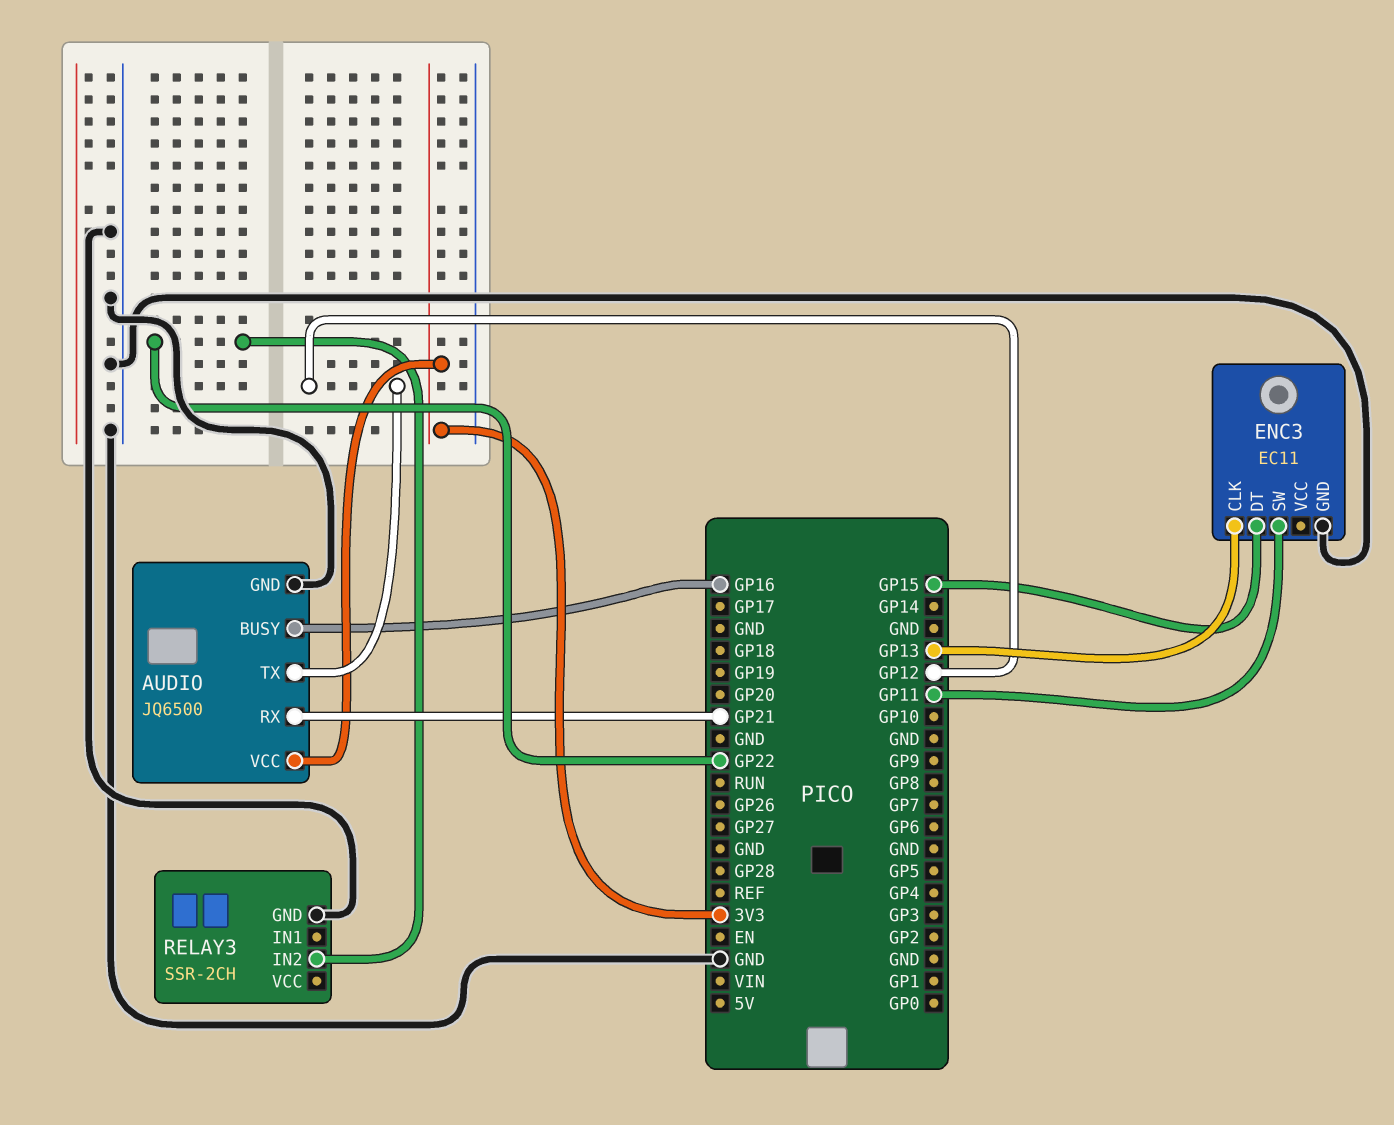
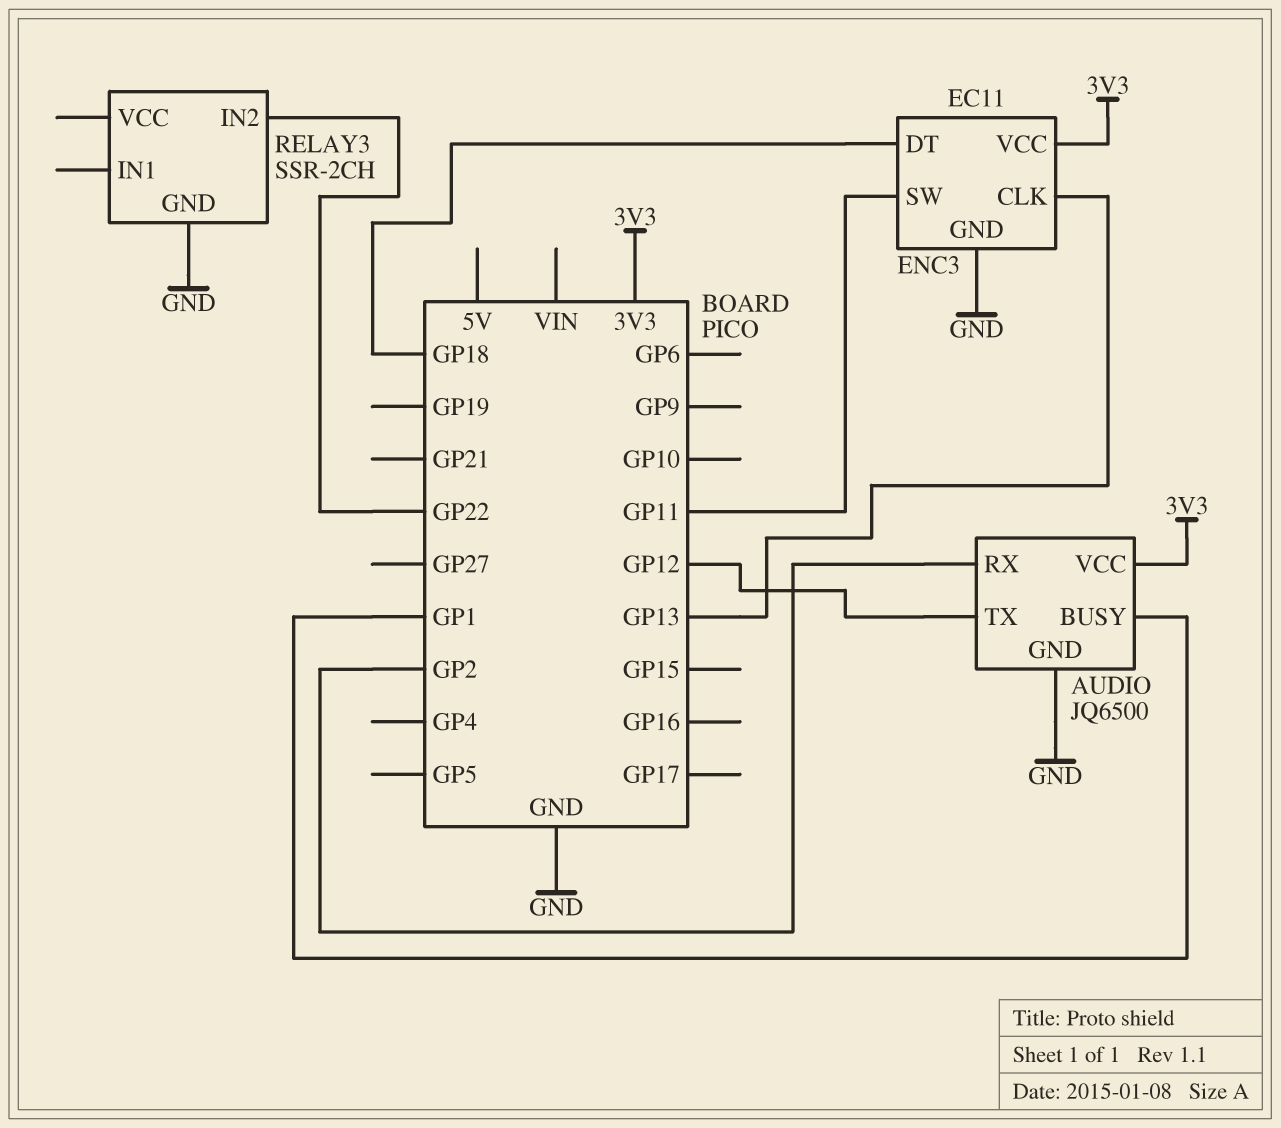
AUDIO pin BUSY: GP16 -> GP1
AUDIO pin RX: GP21 -> GP2
ENC3 pin DT: GP15 -> GP18
ENC3 pin VCC: none -> 3V3

